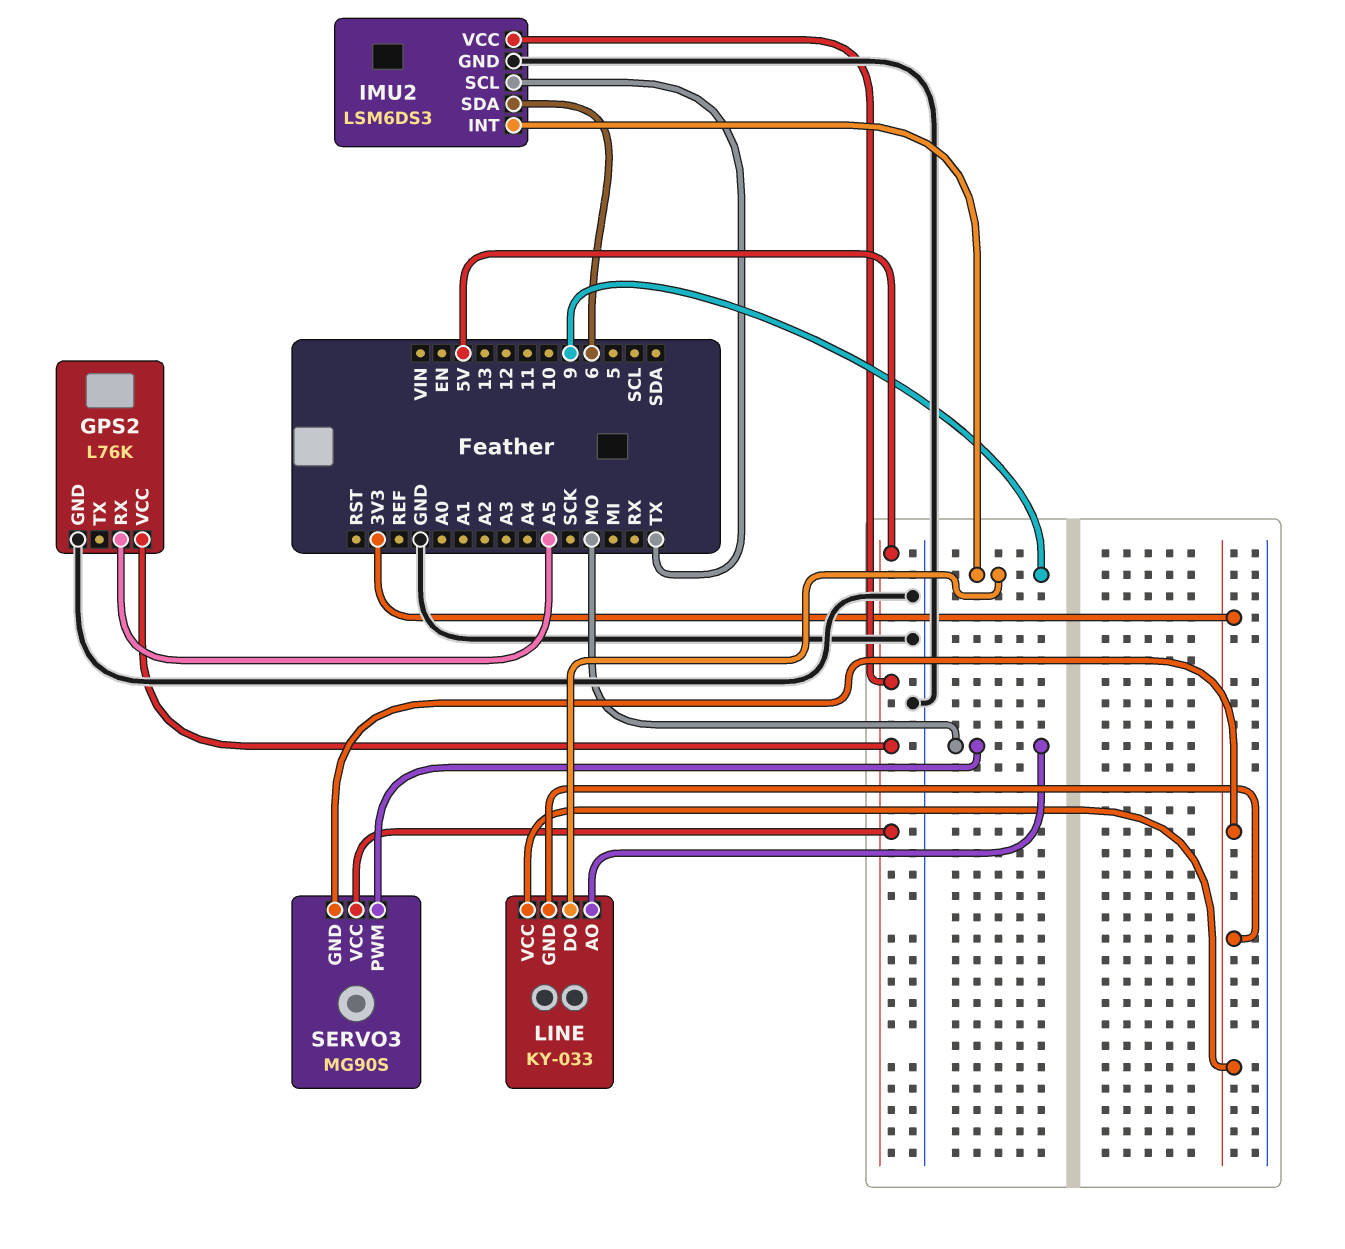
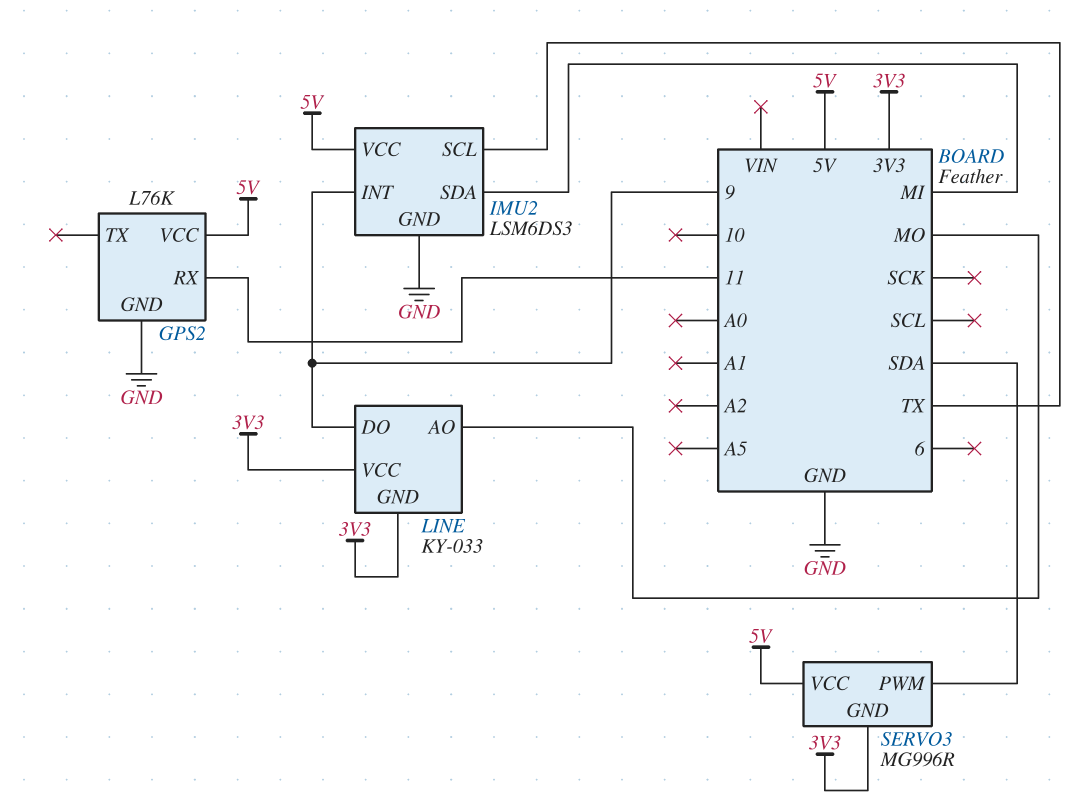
GPS2 pin RX: A5 -> 11
IMU2 pin SDA: 6 -> MI
SERVO3: MG90S -> MG996R
SERVO3 pin PWM: MO -> SDA

